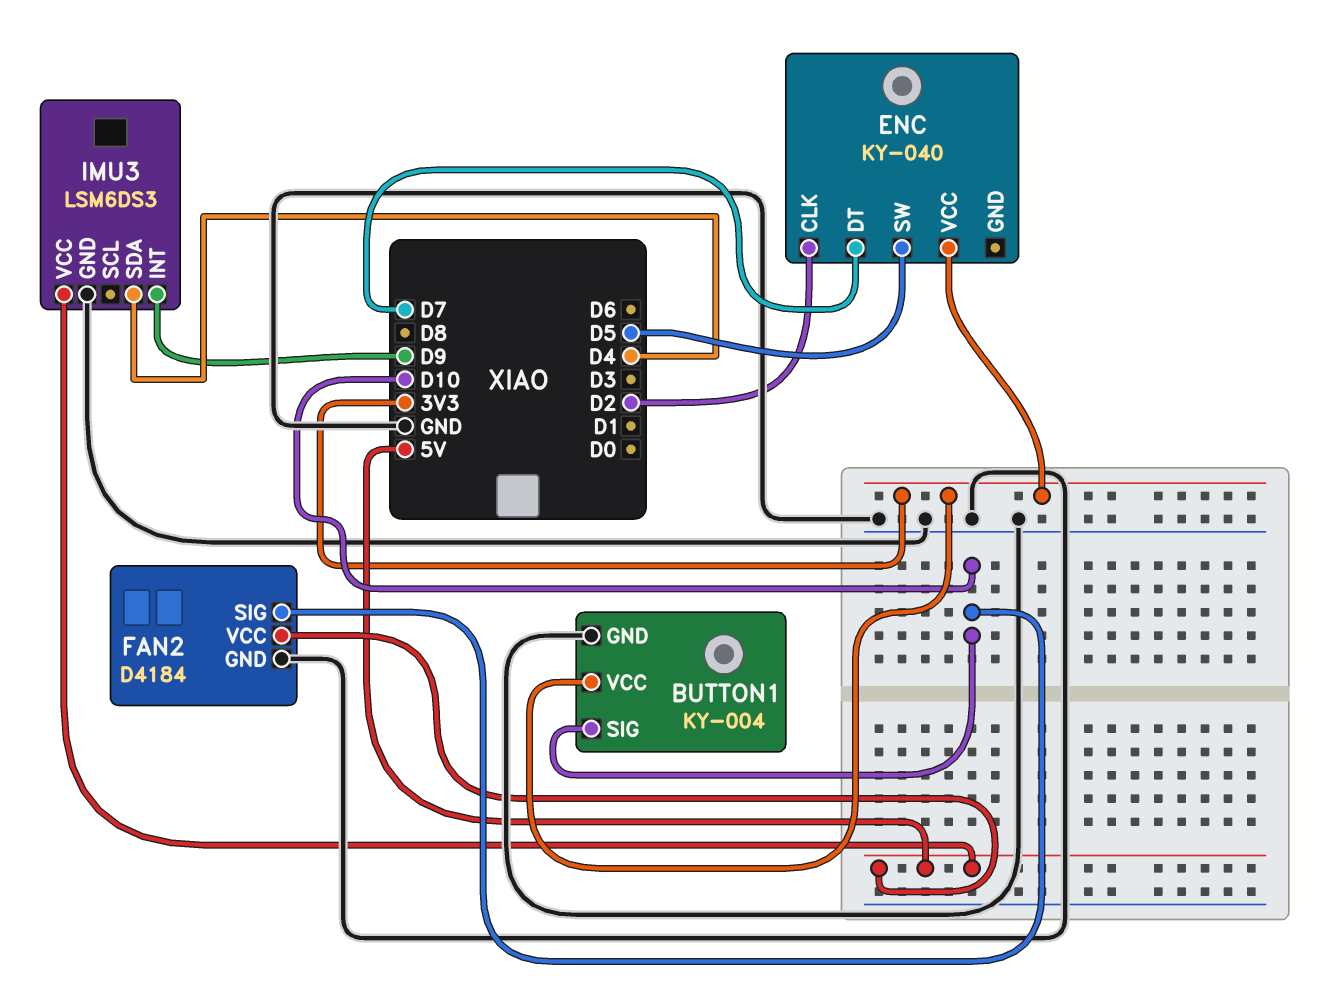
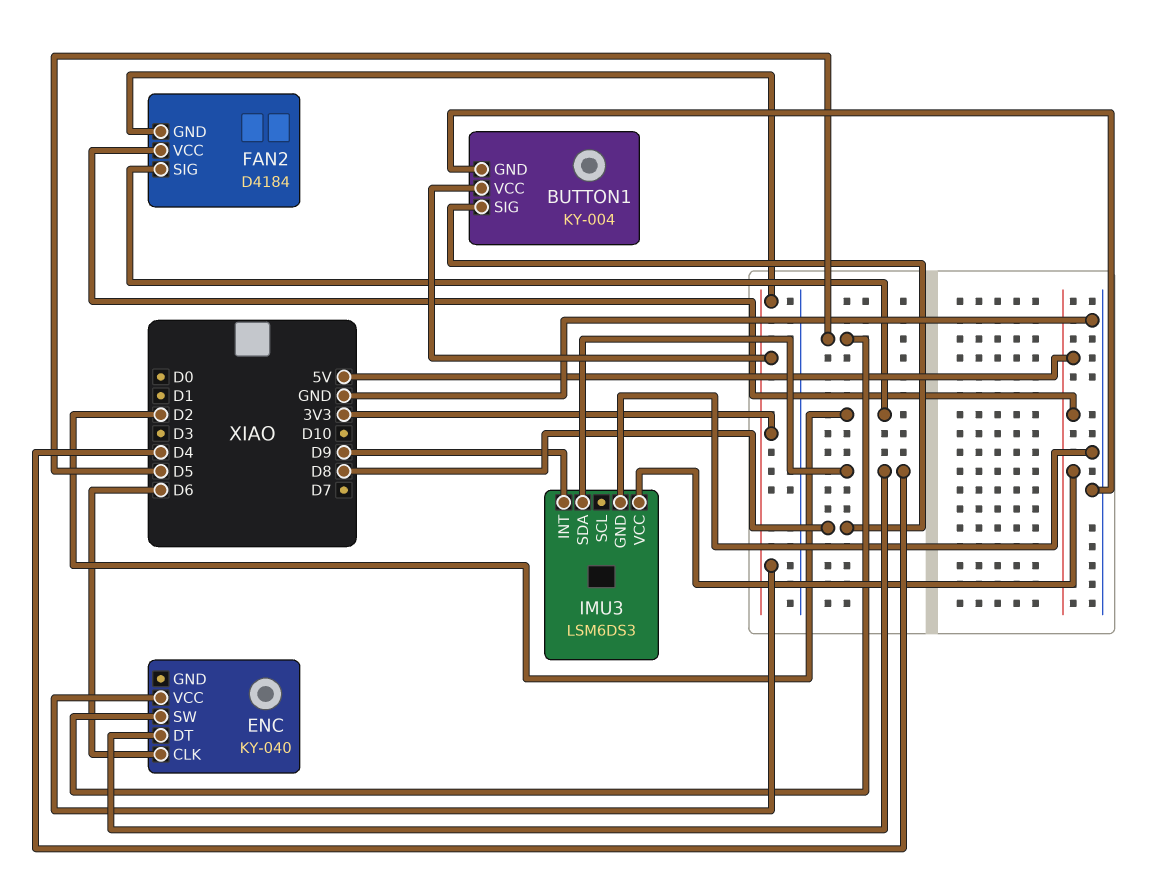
BUTTON1 pin SIG: D10 -> D8
ENC pin CLK: D2 -> D6
ENC pin DT: D7 -> D4
FAN2 pin GND: GND -> 3V3
FAN2 pin SIG: D10 -> D2

